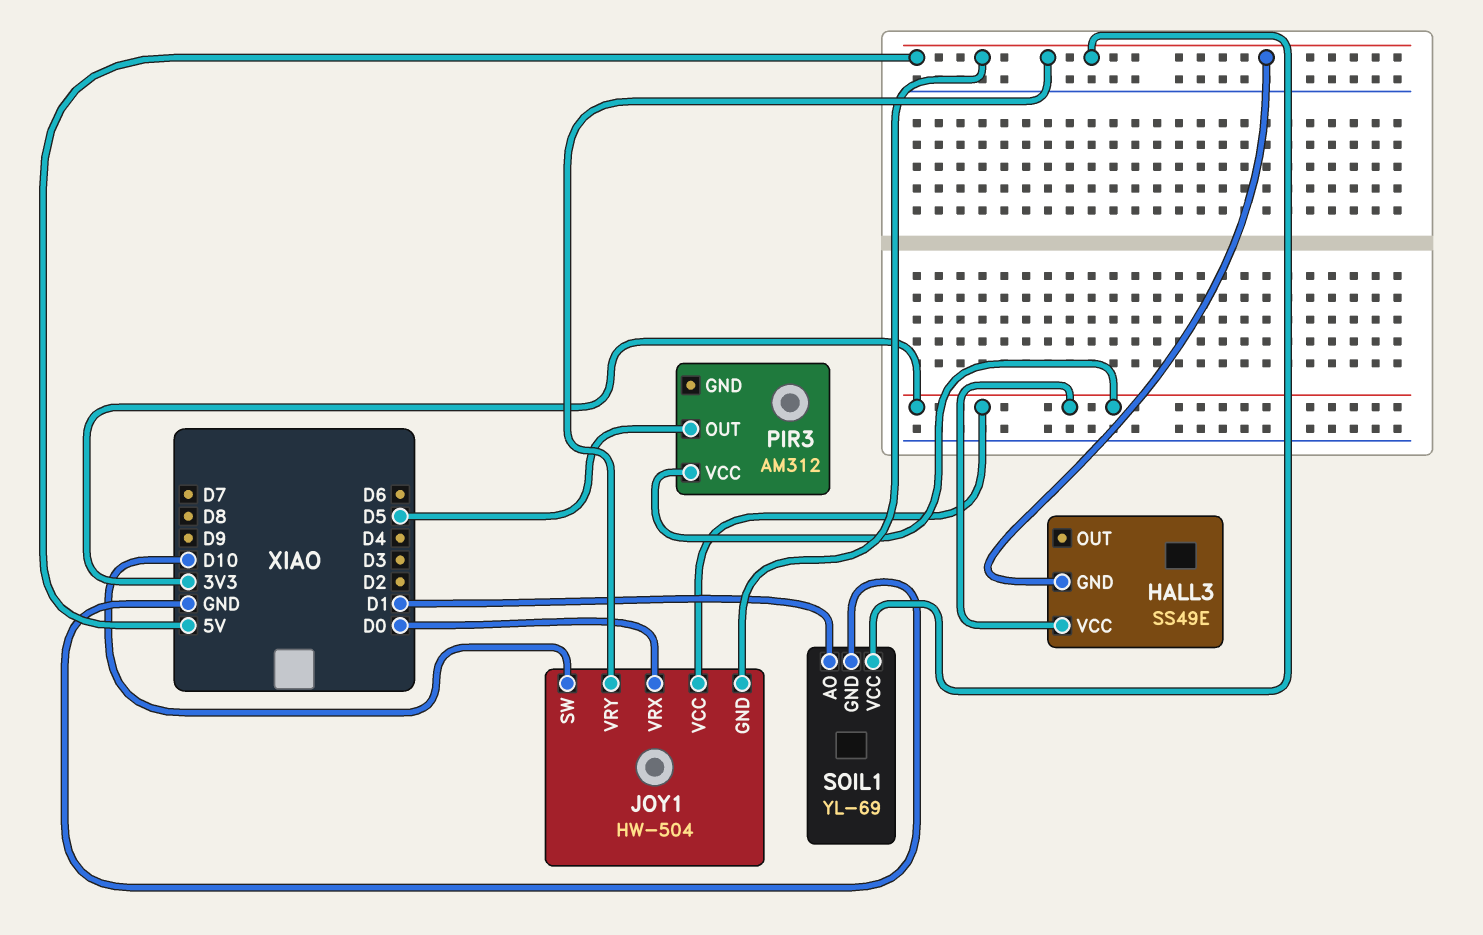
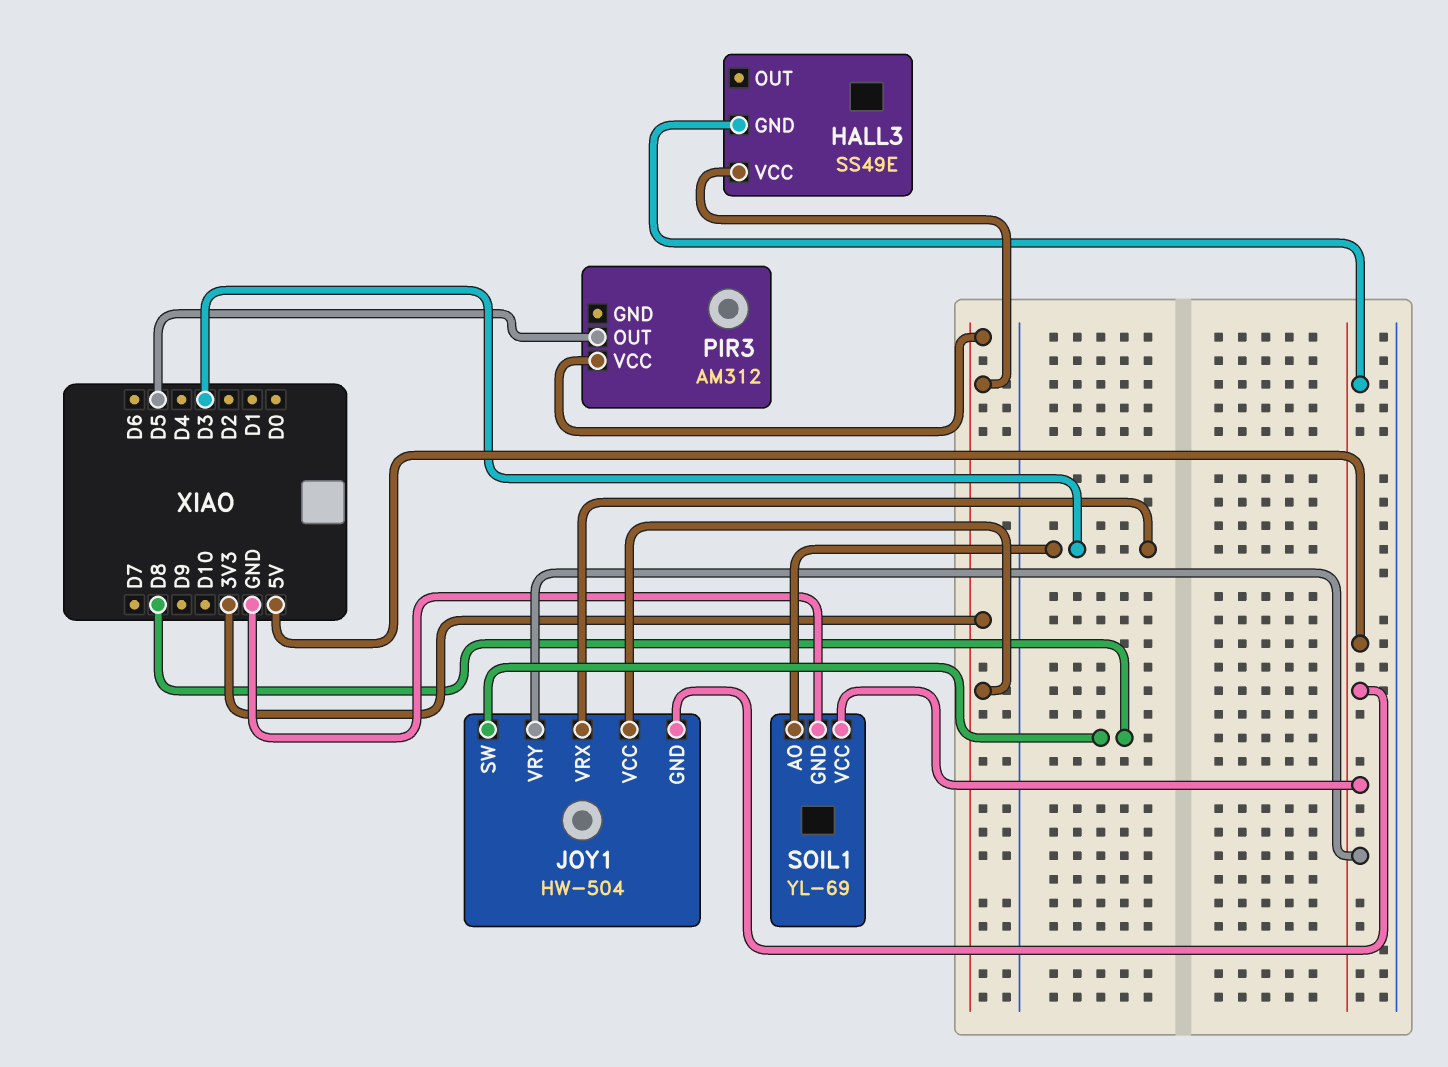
JOY1 pin SW: D10 -> D8
JOY1 pin VRX: D0 -> D3
SOIL1 pin AO: D1 -> D3

